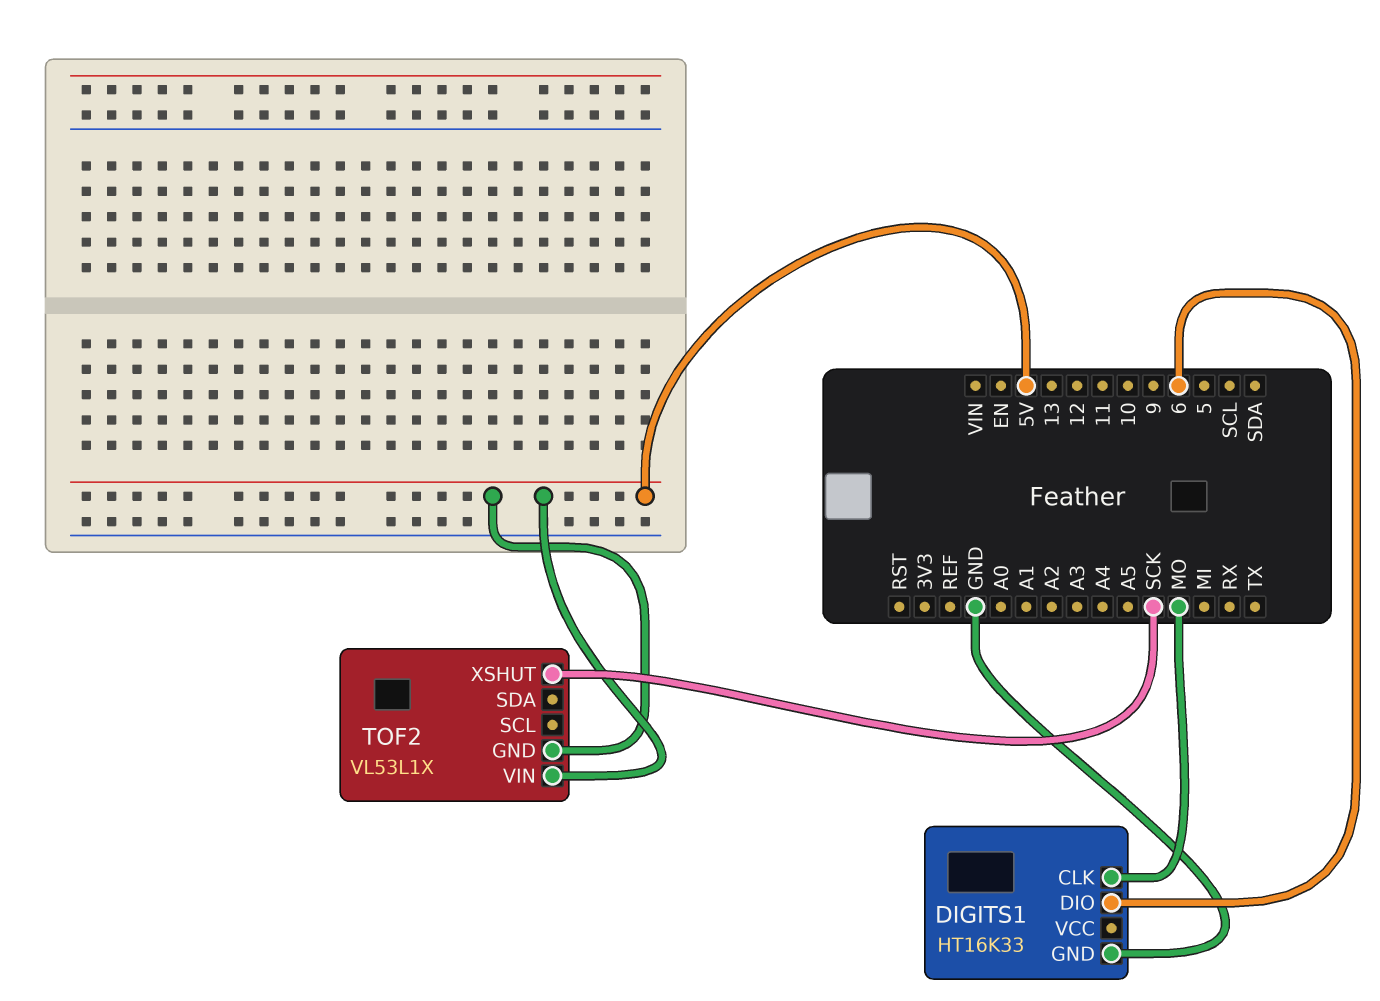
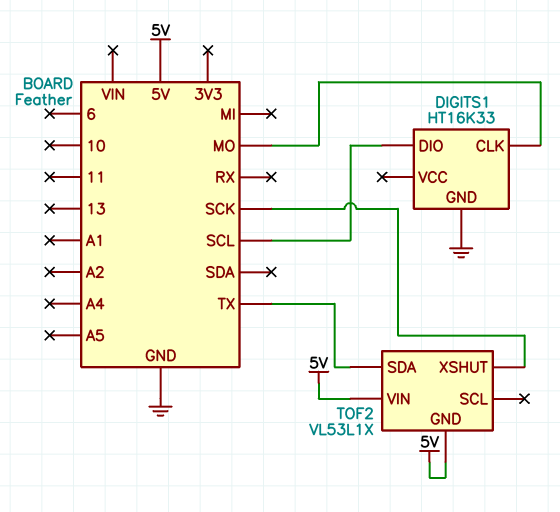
DIGITS1 pin DIO: 6 -> SCL
TOF2 pin SDA: none -> TX

